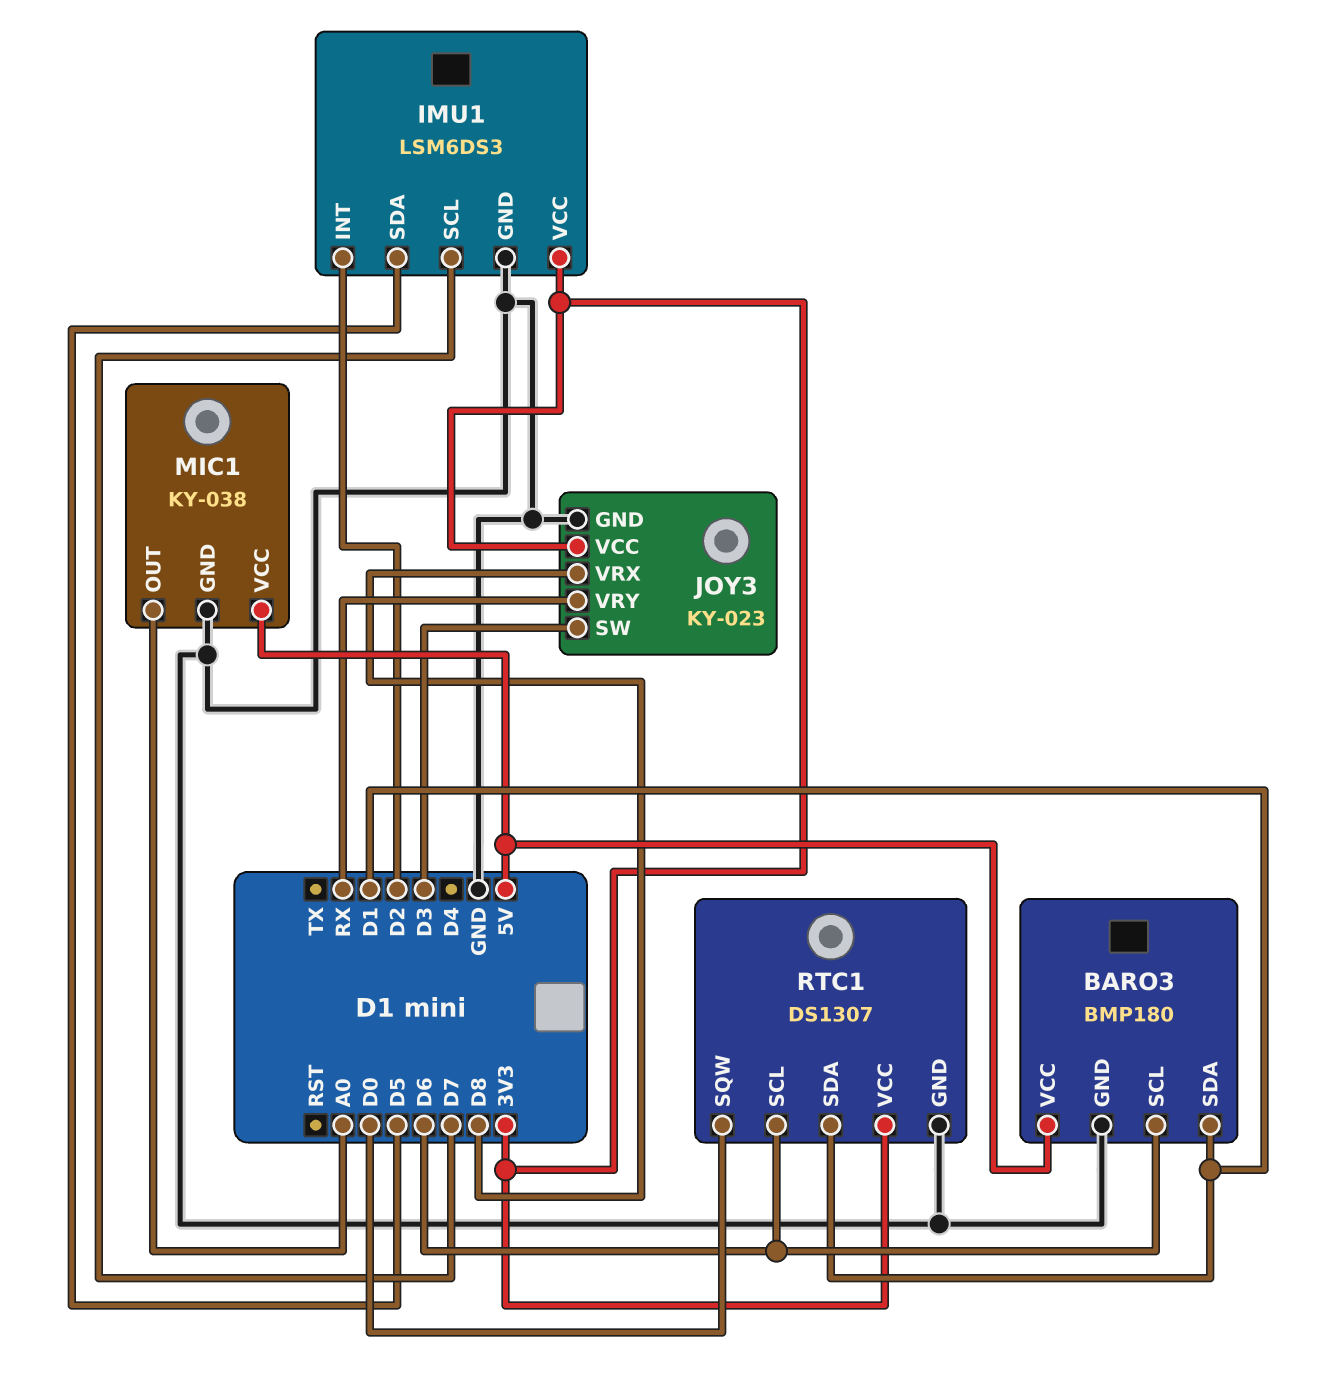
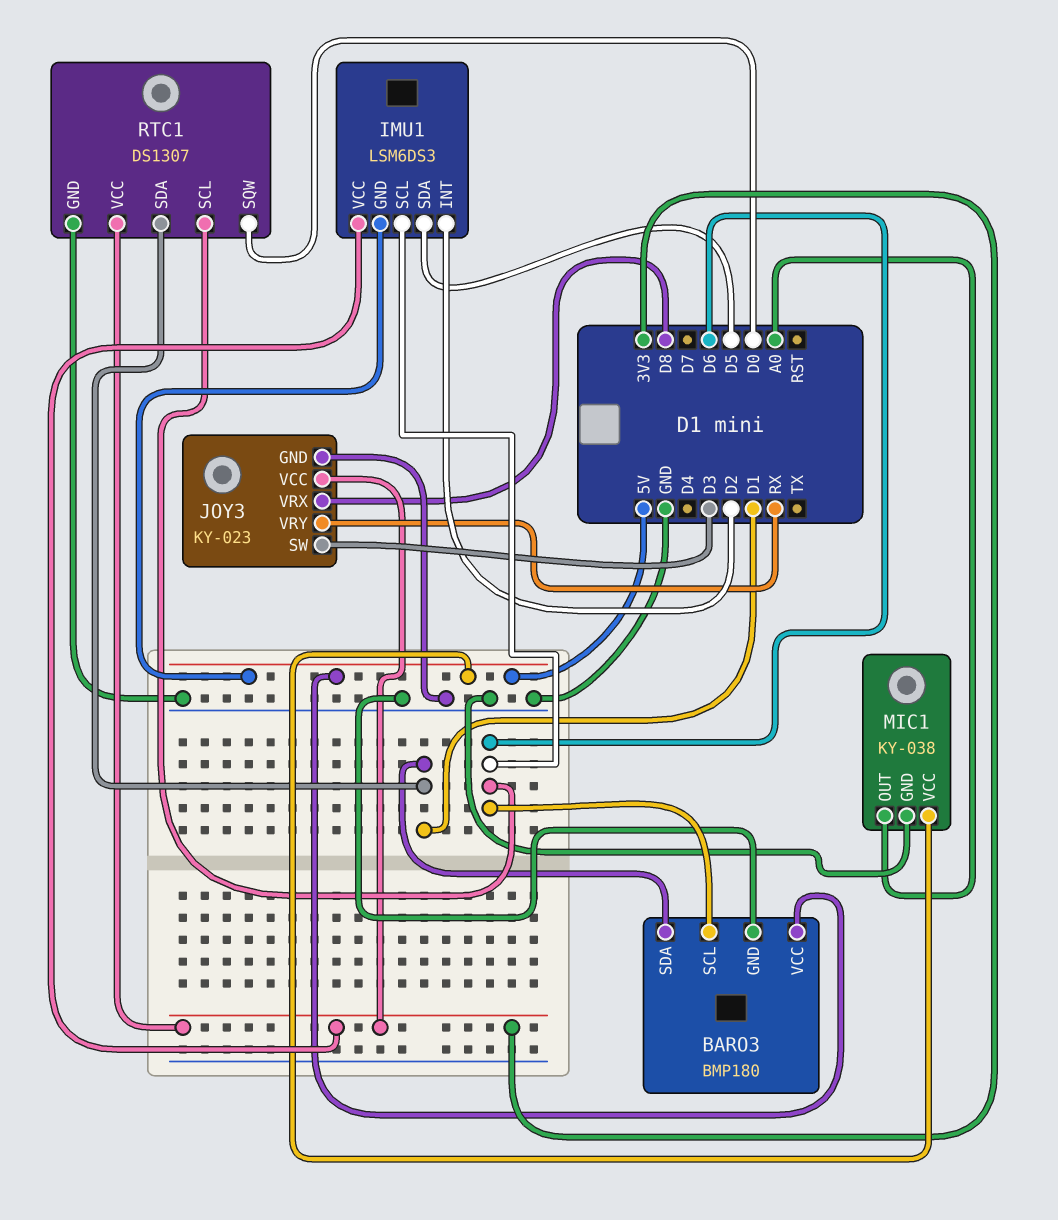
IMU1 pin GND: GND -> 5V
IMU1 pin SCL: D7 -> D6

